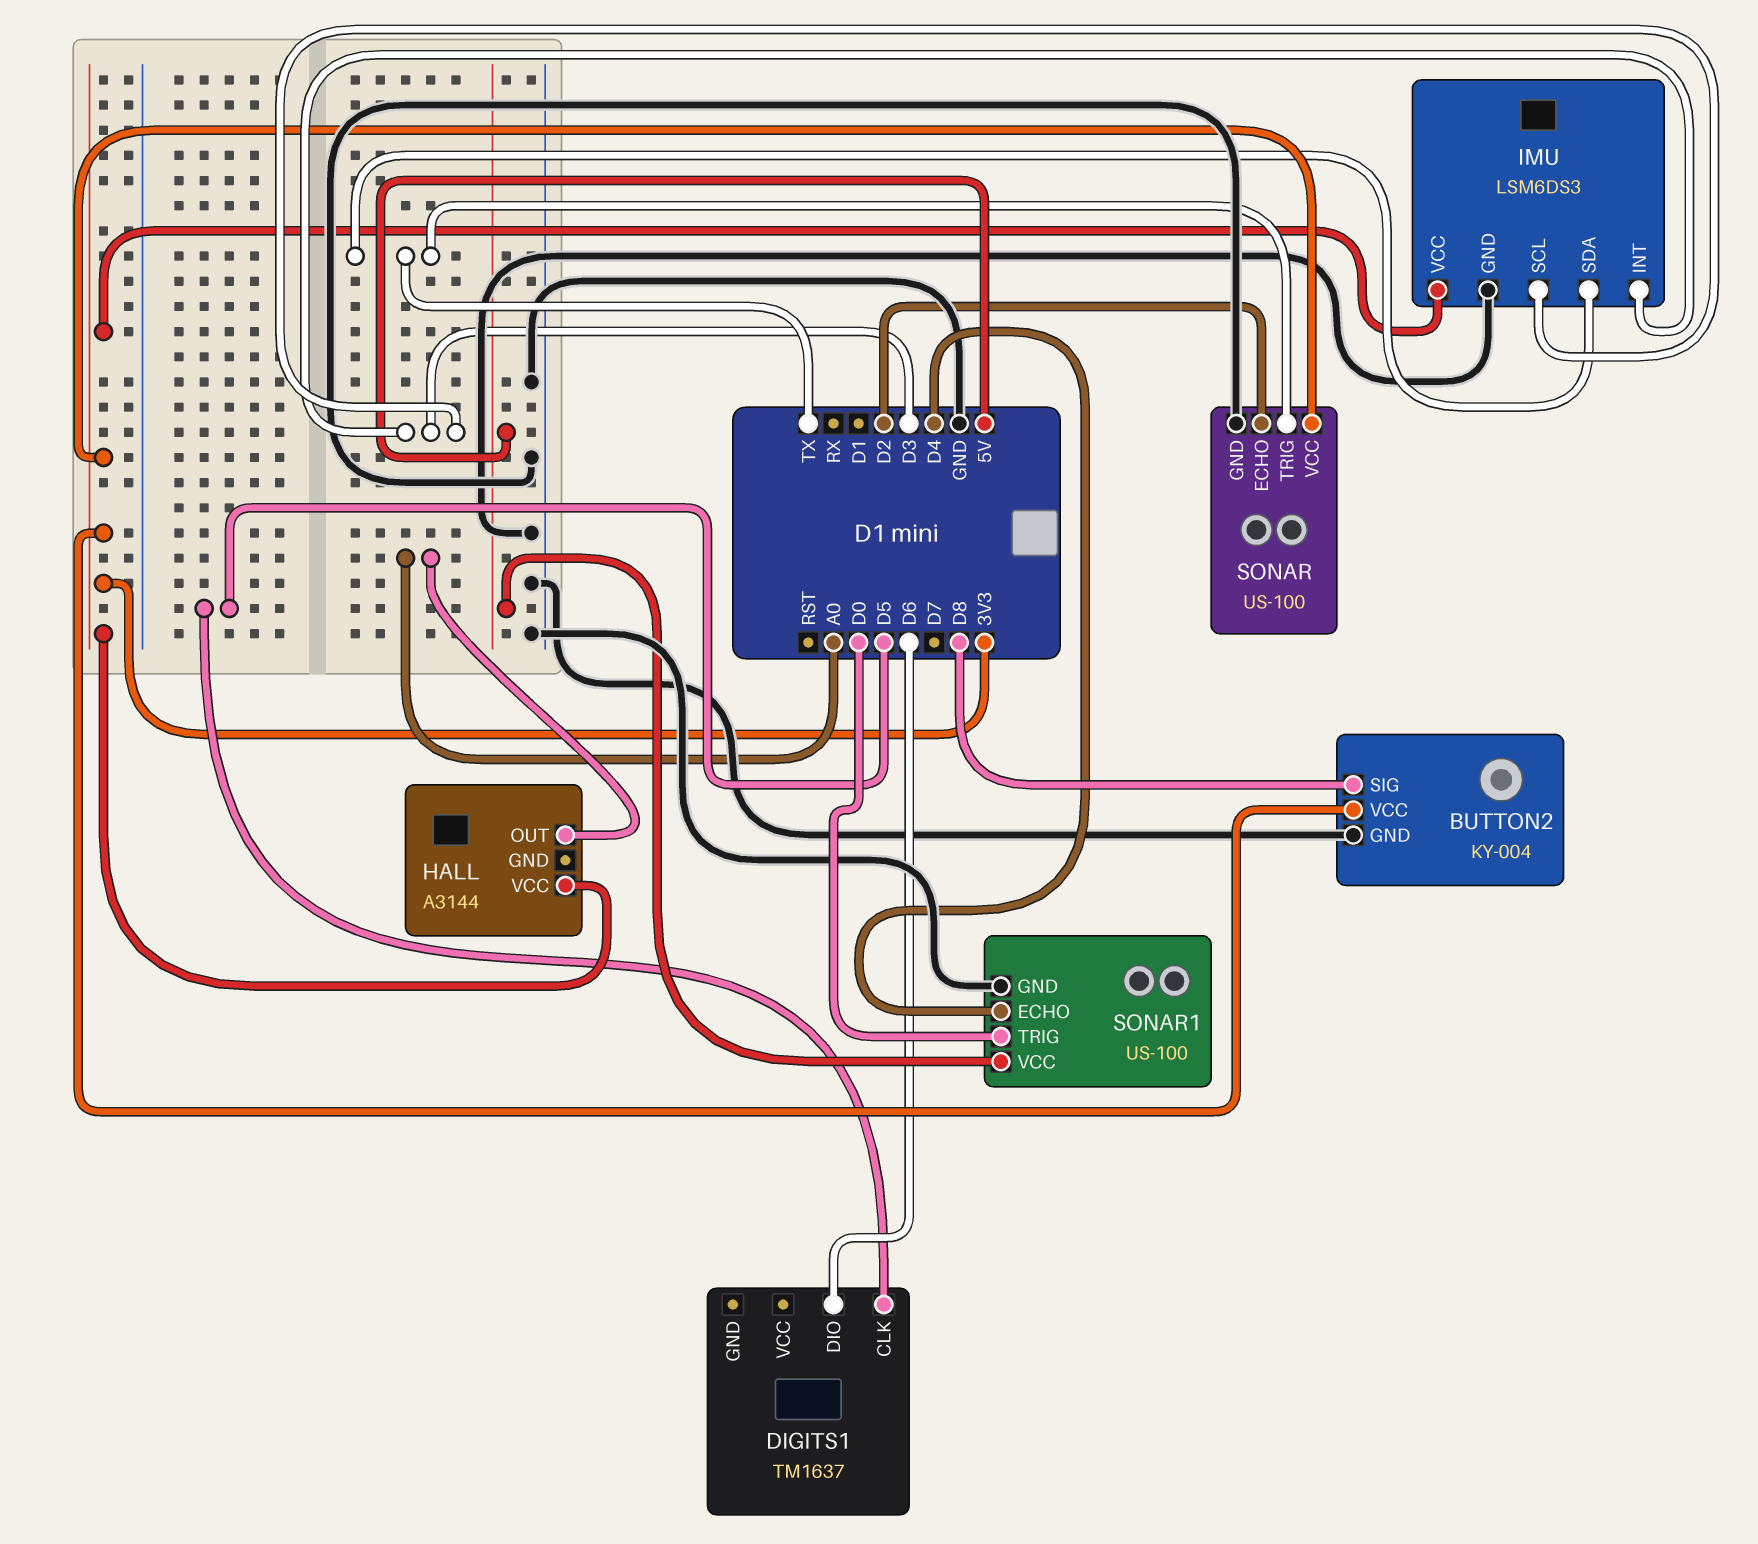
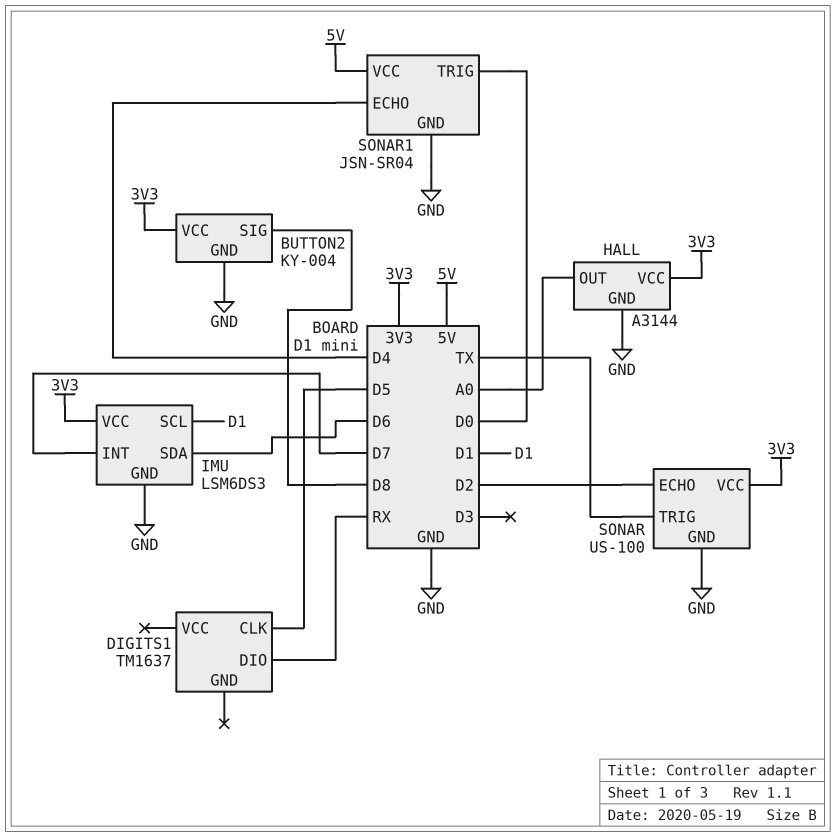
DIGITS1 pin DIO: D6 -> RX
HALL pin GND: none -> GND
IMU pin INT: D3 -> D7
IMU pin SCL: D3 -> D1
IMU pin SDA: TX -> D6
SONAR1: US-100 -> JSN-SR04

